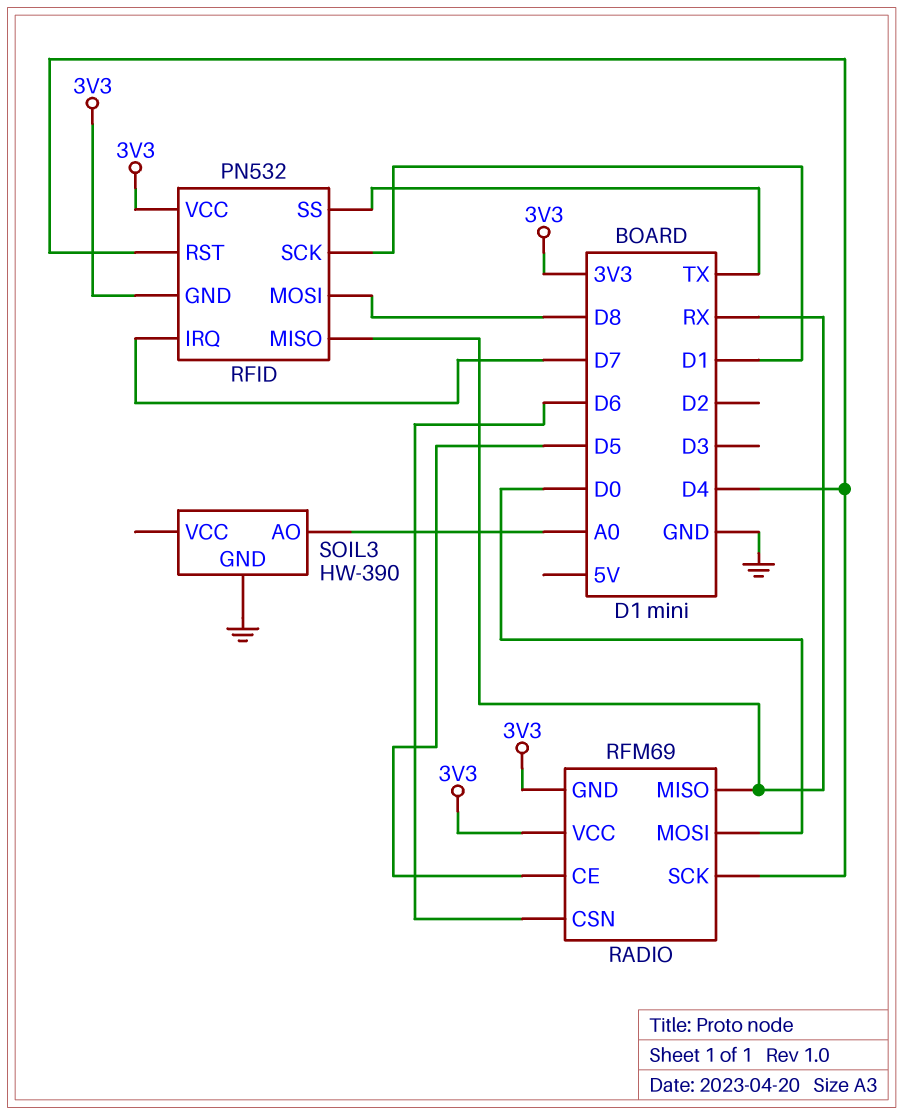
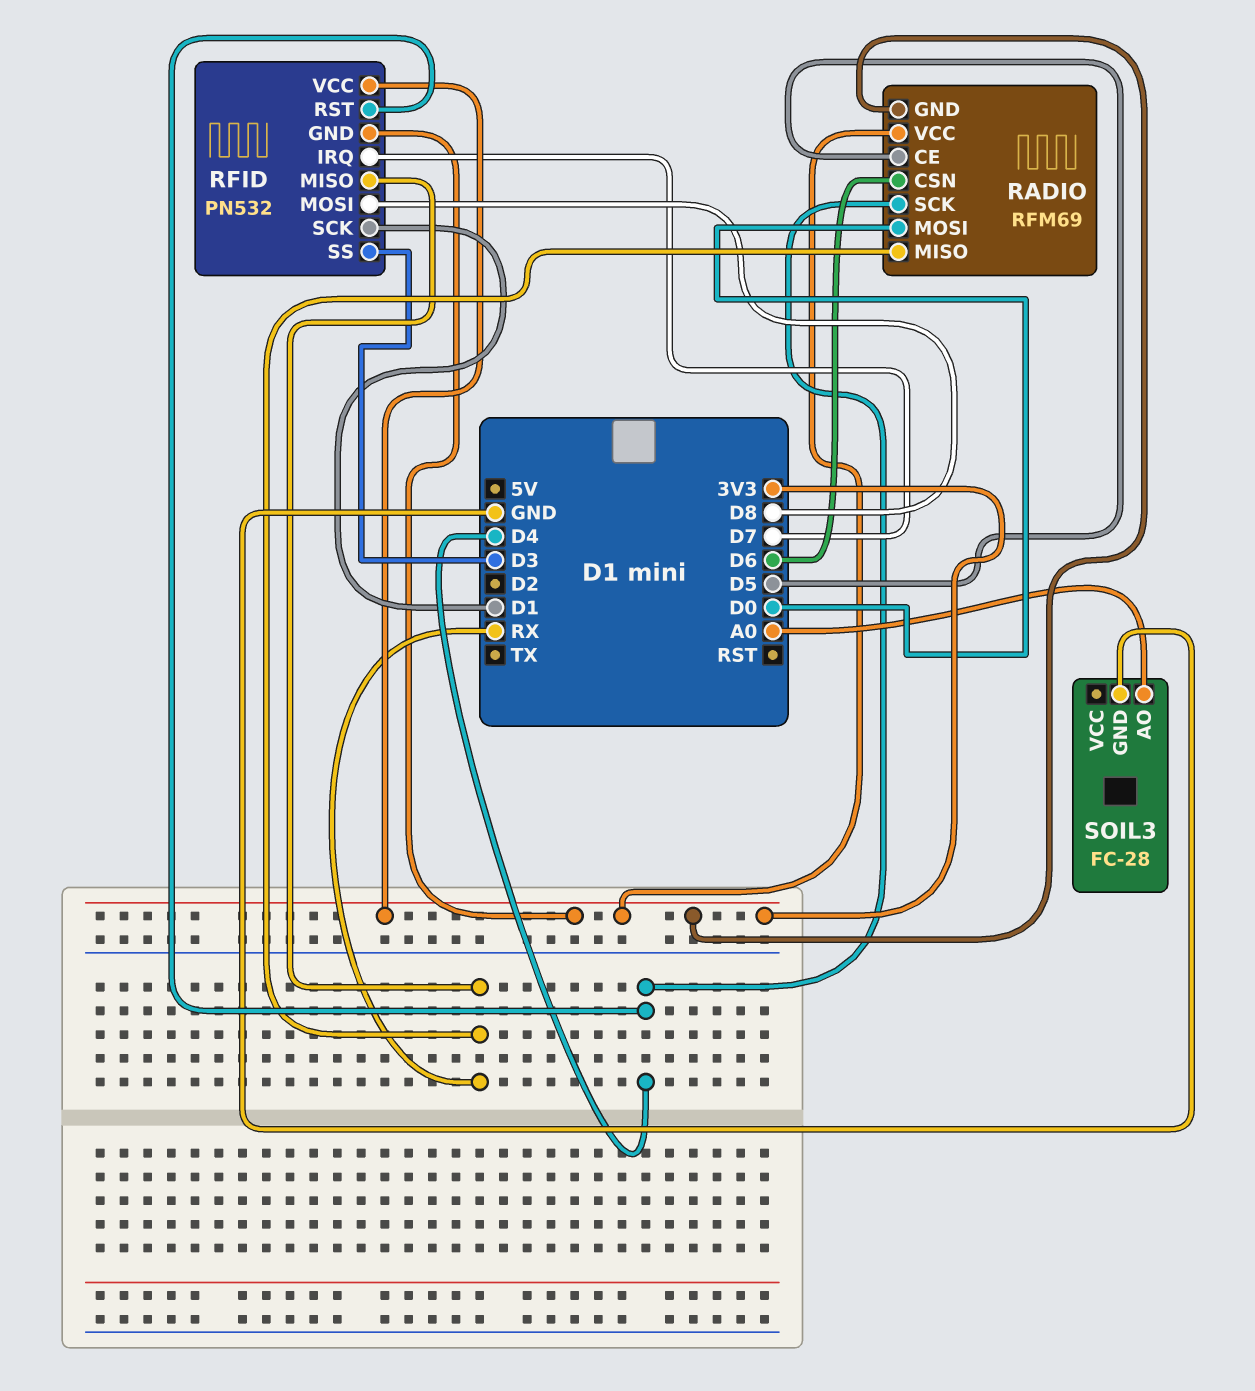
RFID pin SS: TX -> D3
SOIL3: HW-390 -> FC-28

